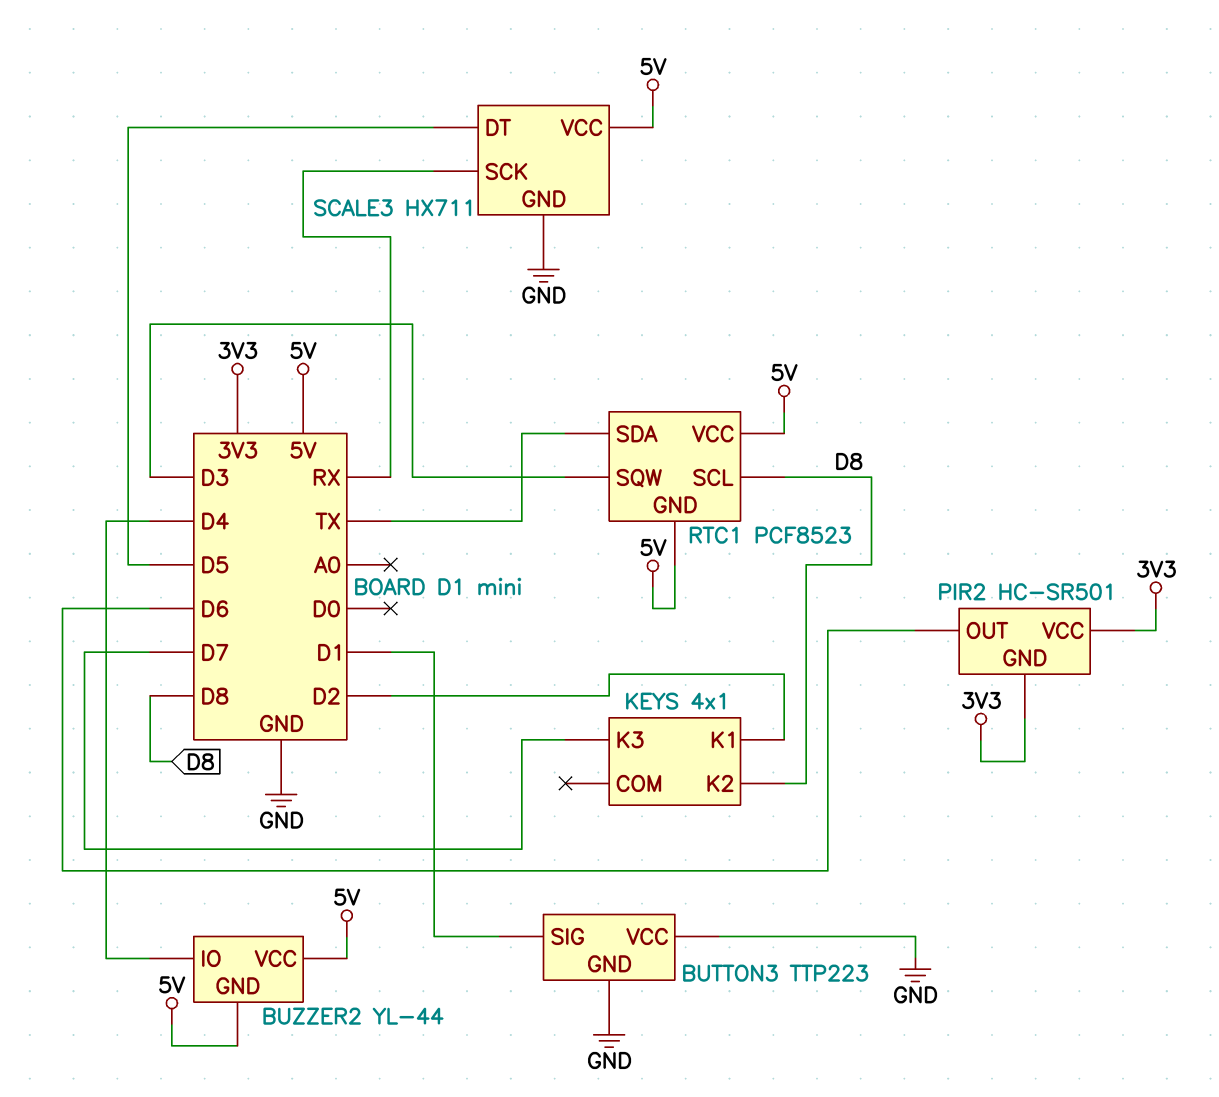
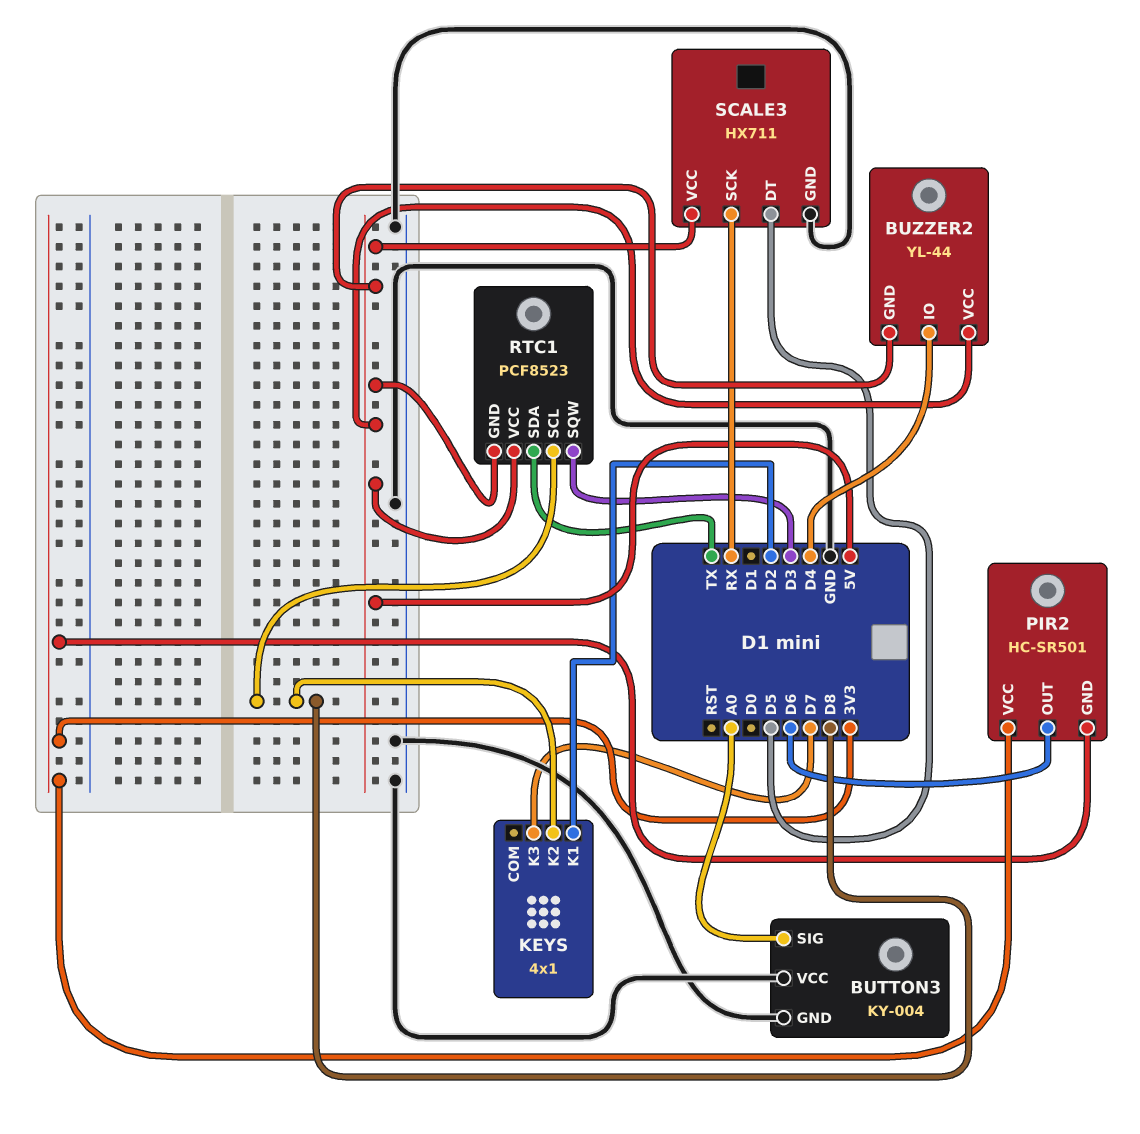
BUTTON3: TTP223 -> KY-004
BUTTON3 pin SIG: D1 -> A0

